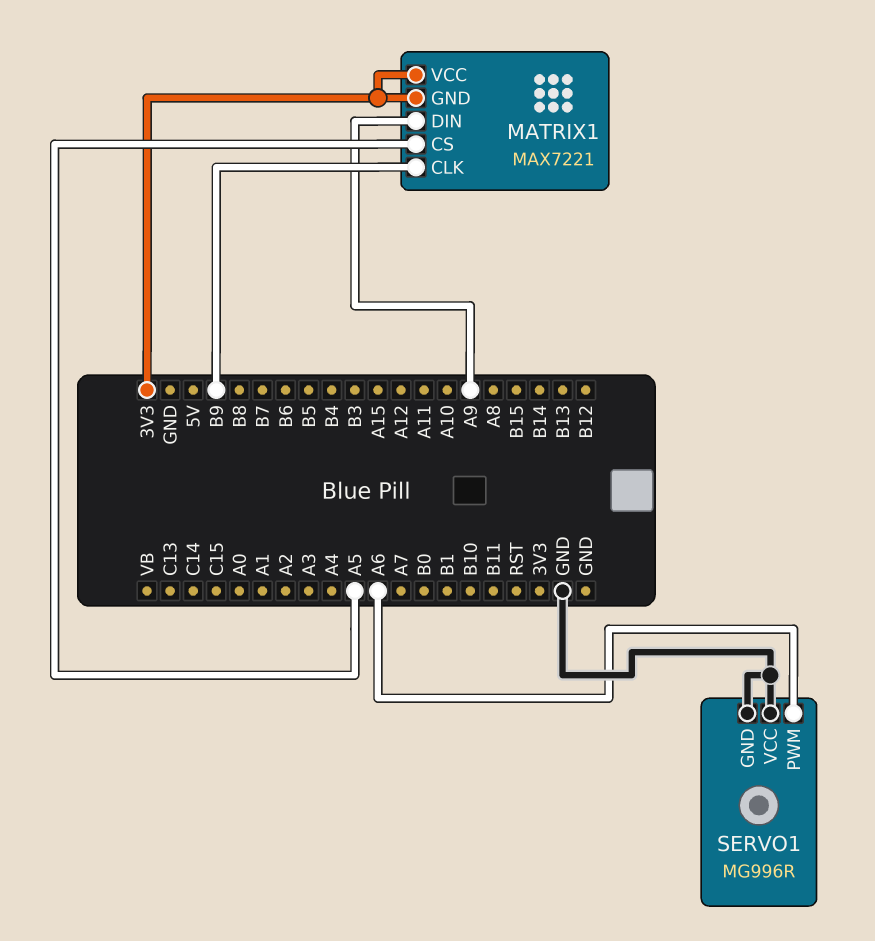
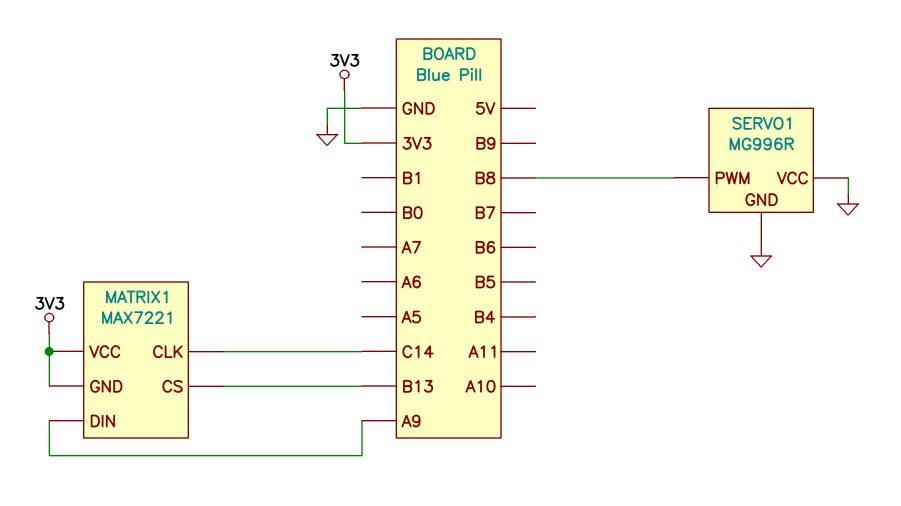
MATRIX1 pin CLK: B9 -> C14
MATRIX1 pin CS: A5 -> B13
SERVO1 pin PWM: A6 -> B8

